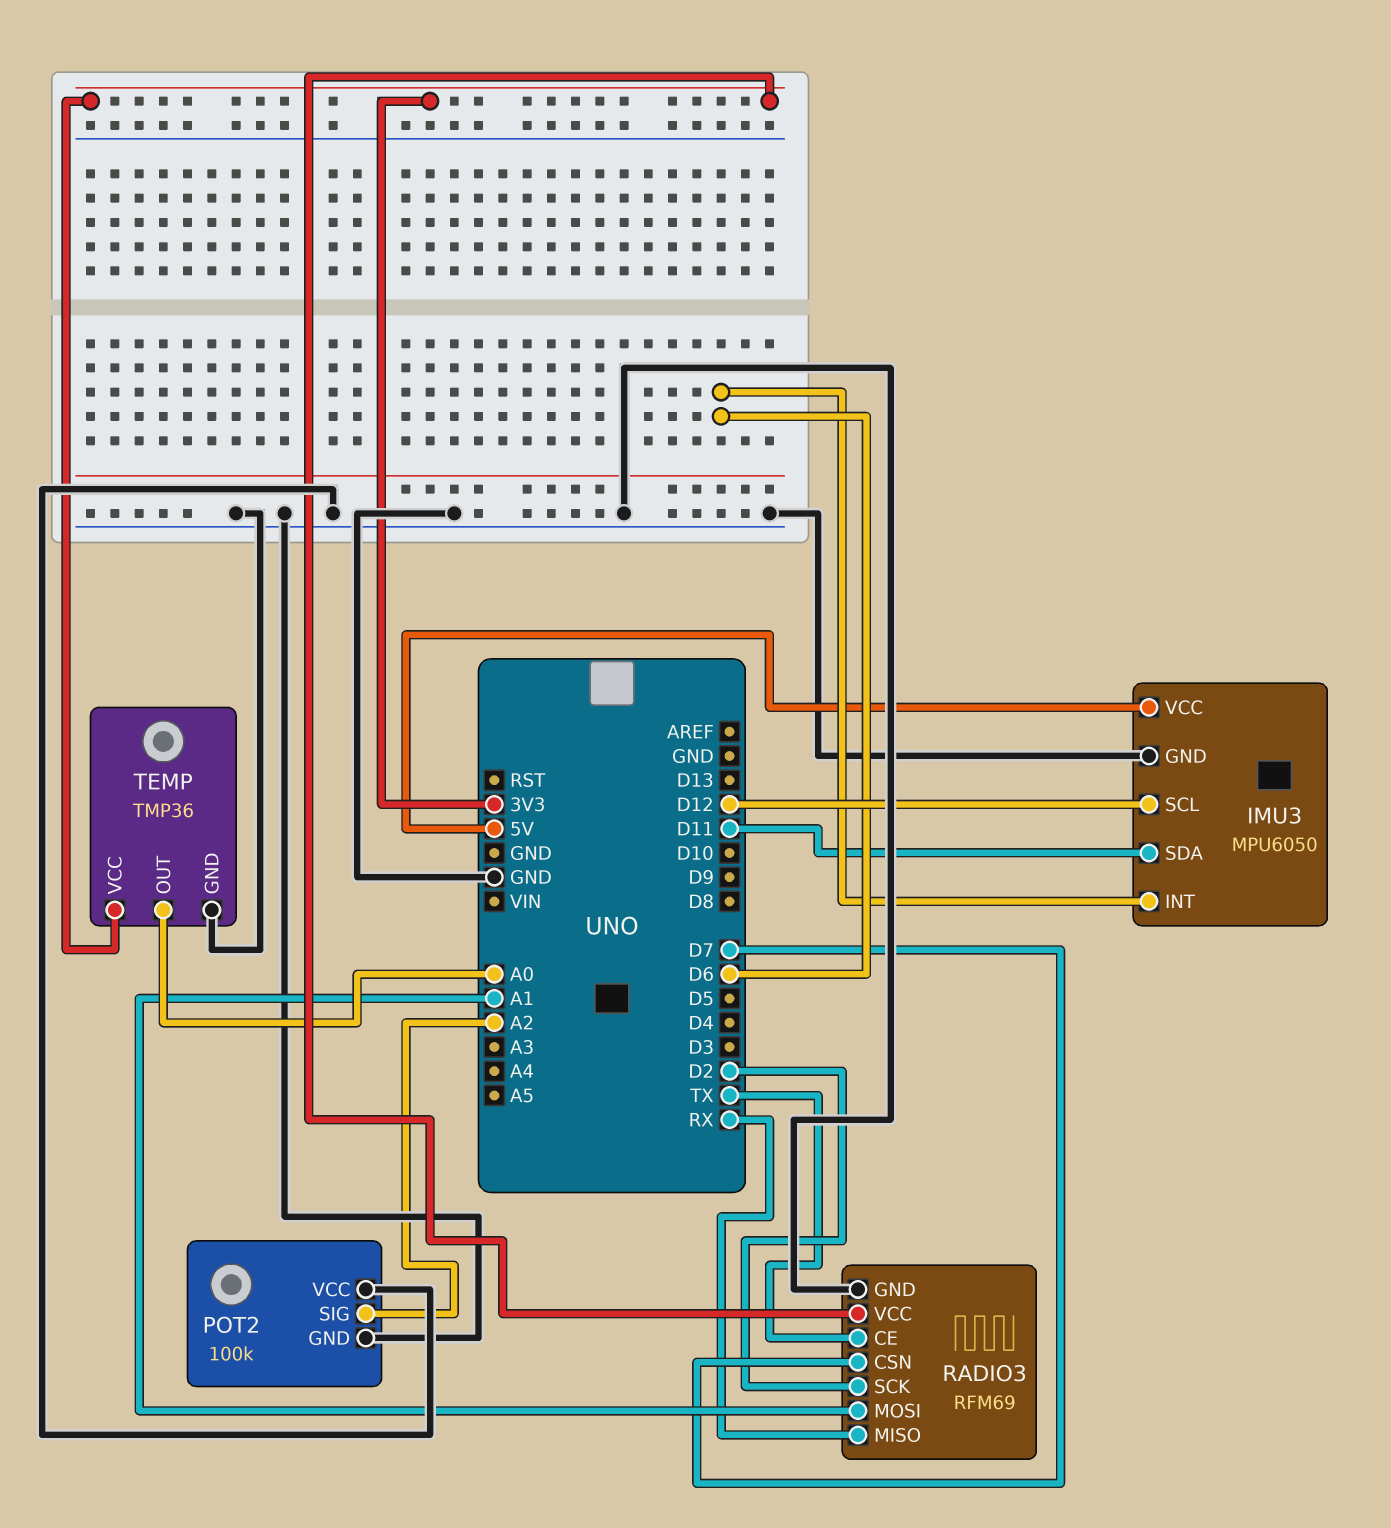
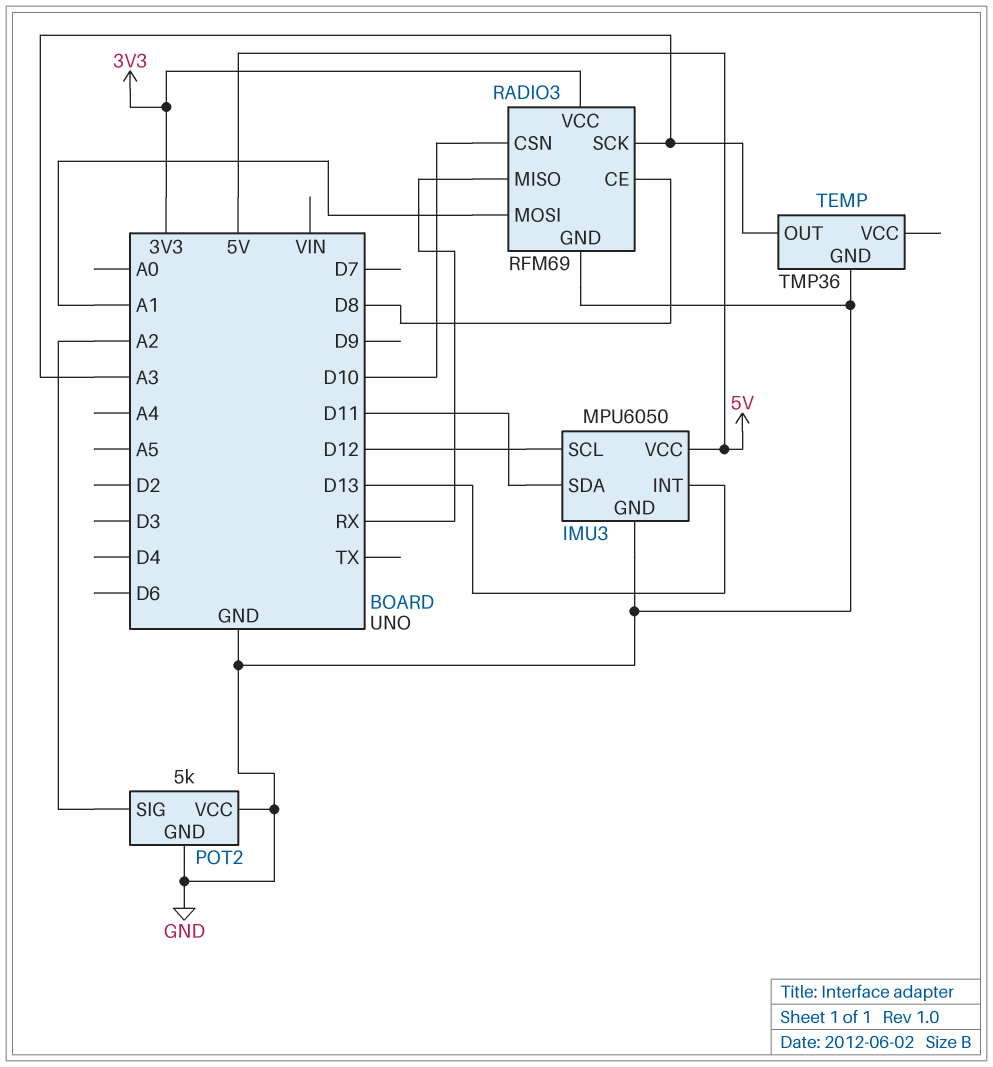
IMU3 pin INT: D6 -> D13
POT2: 100k -> 5k
RADIO3 pin CE: TX -> D8
RADIO3 pin CSN: D7 -> D10
RADIO3 pin SCK: D2 -> A3
TEMP pin OUT: A0 -> A3
TEMP pin VCC: 3V3 -> none

